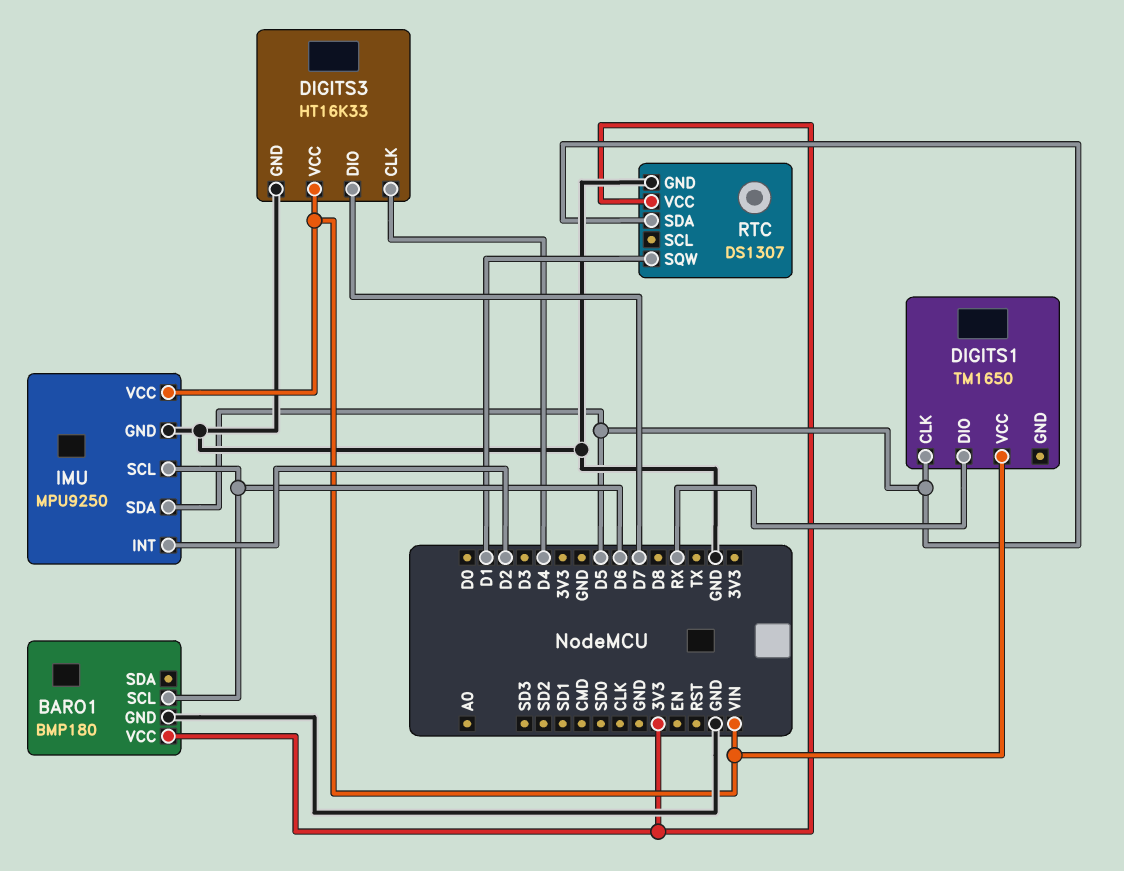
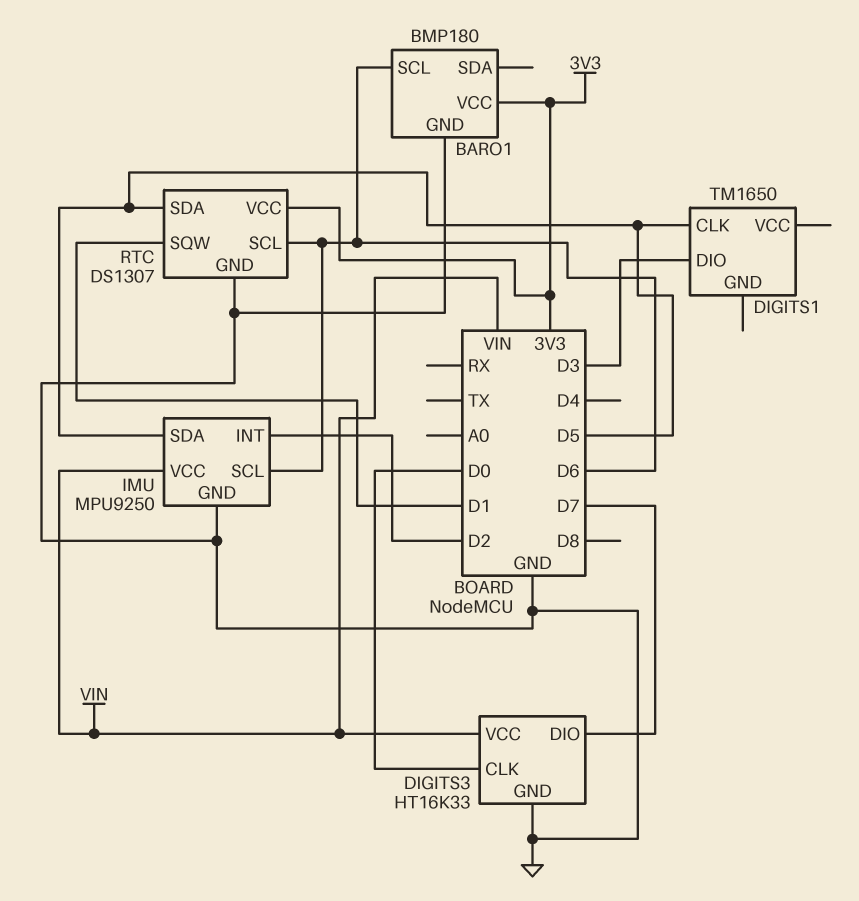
DIGITS1 pin DIO: RX -> D3
DIGITS1 pin VCC: VIN -> none
DIGITS3 pin CLK: D4 -> D0
RTC pin SCL: none -> D6

